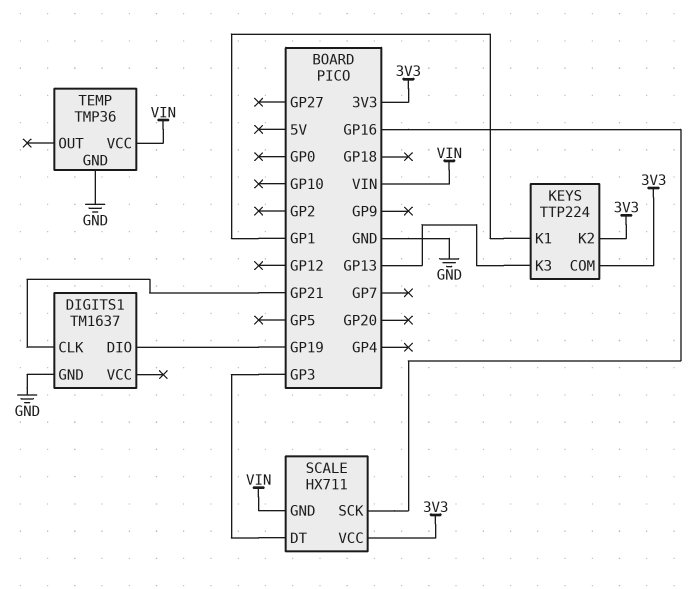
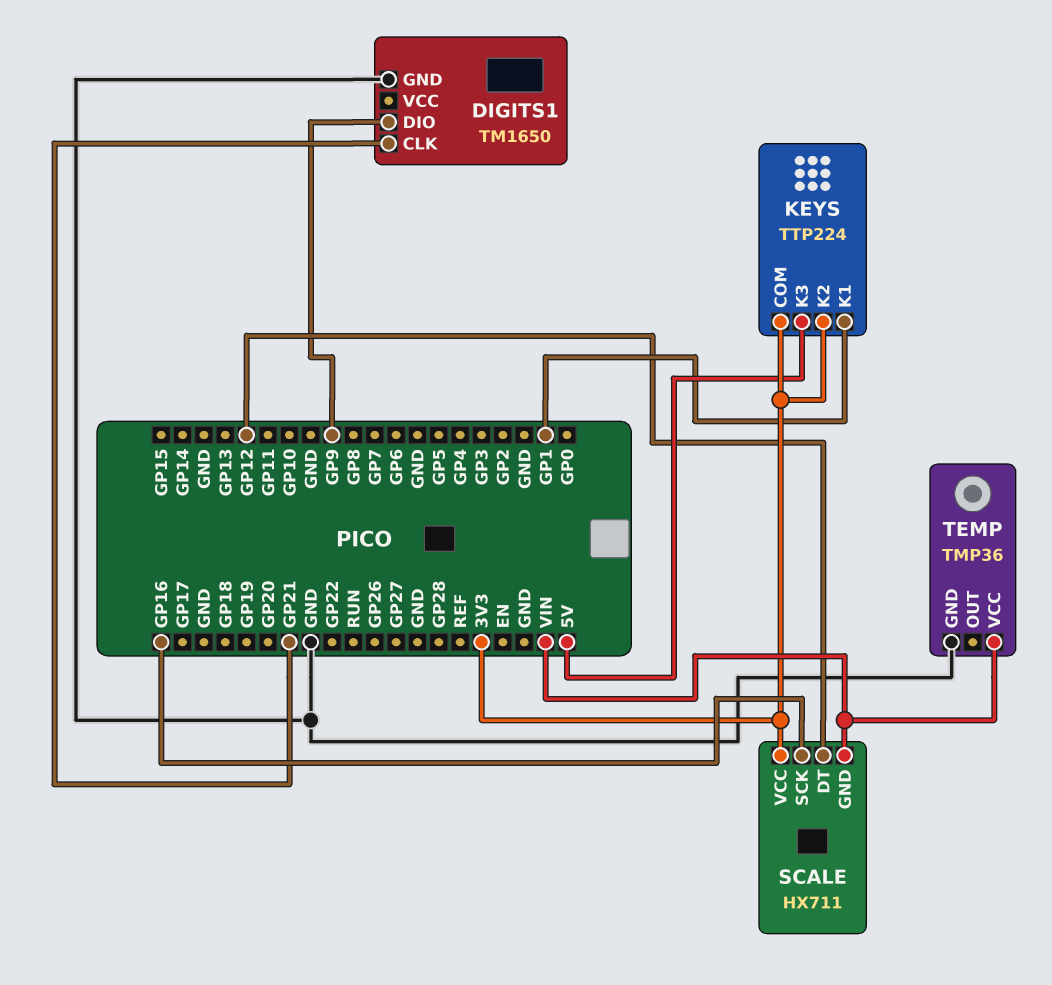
DIGITS1: TM1637 -> TM1650
DIGITS1 pin DIO: GP19 -> GP9
KEYS pin K3: GP13 -> 5V
SCALE pin DT: GP3 -> GP12

